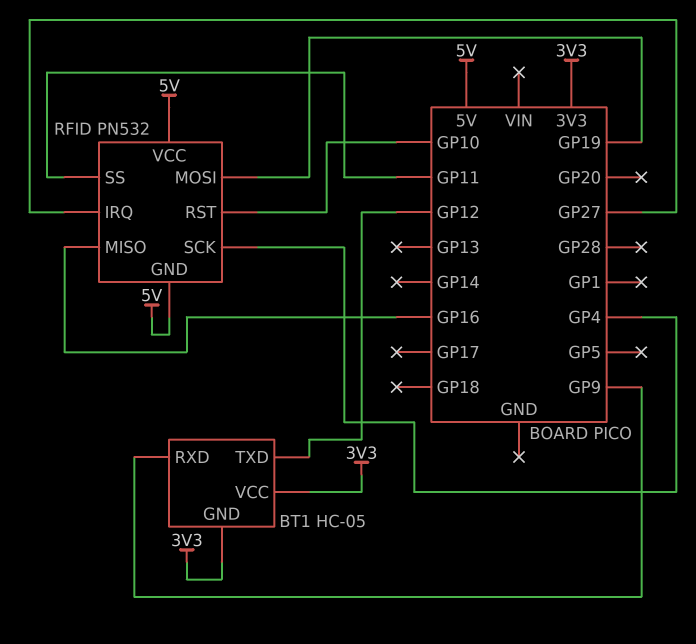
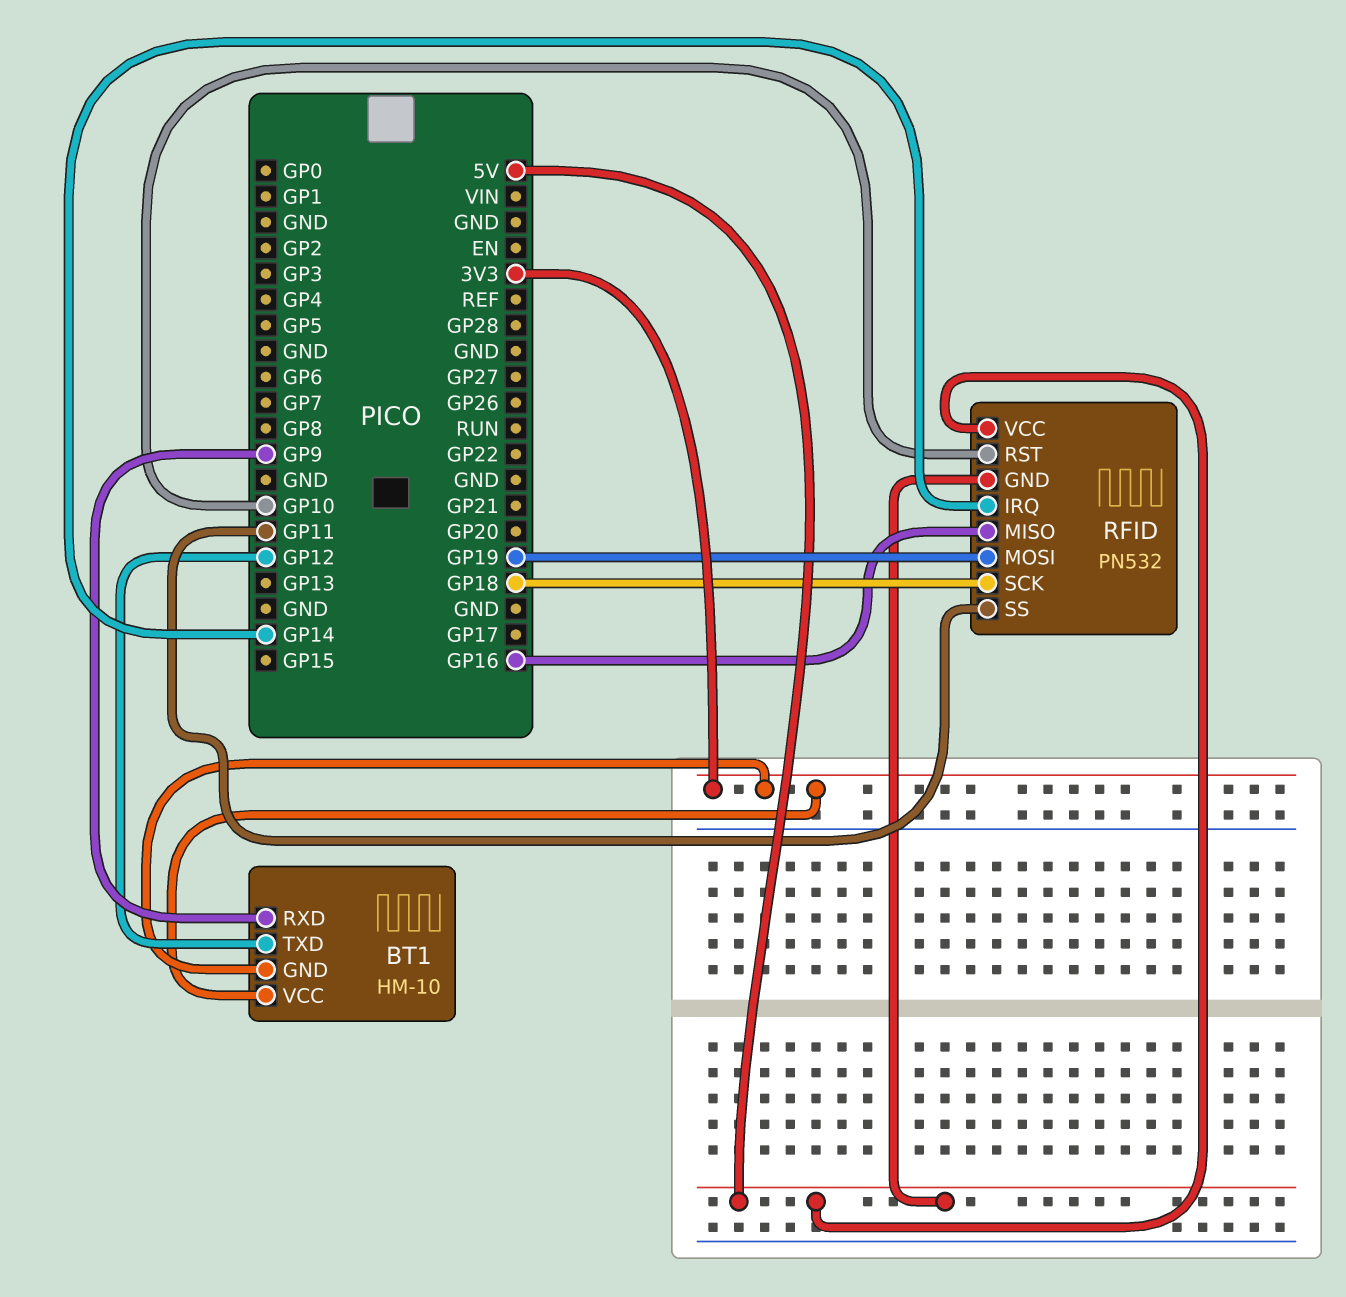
BT1: HC-05 -> HM-10
RFID pin IRQ: GP27 -> GP14
RFID pin SCK: GP4 -> GP18

